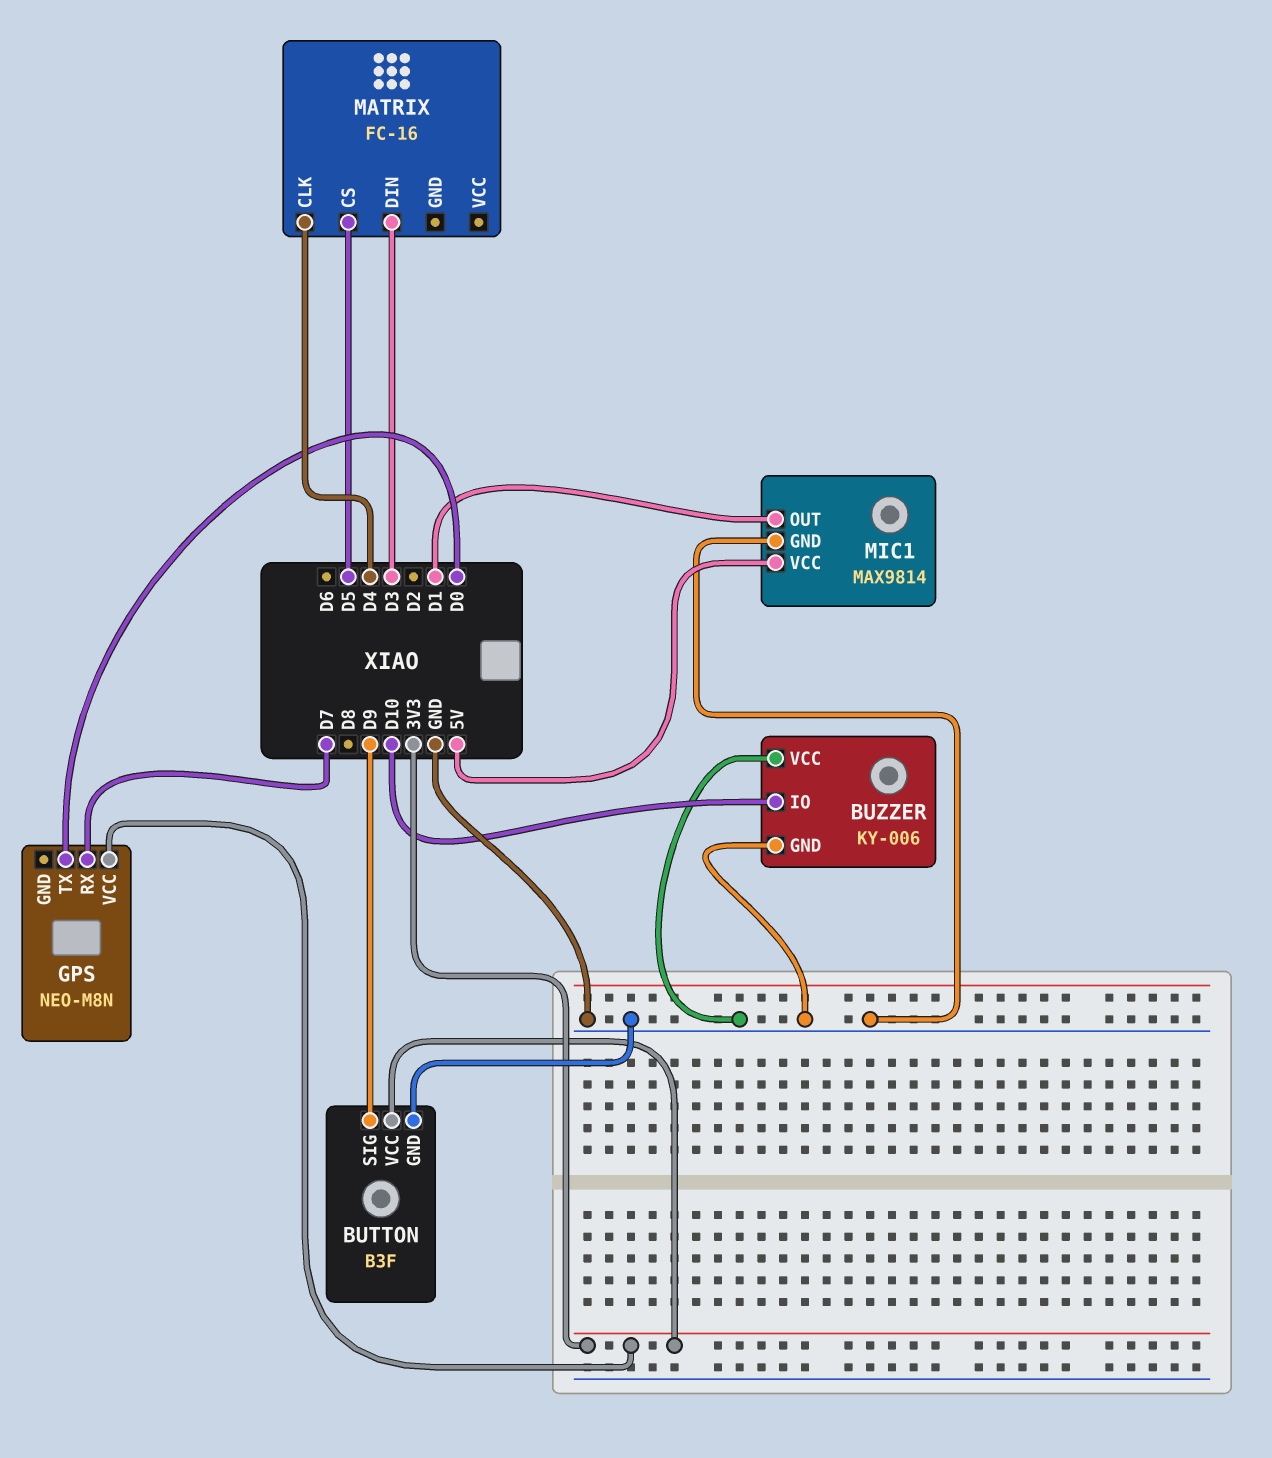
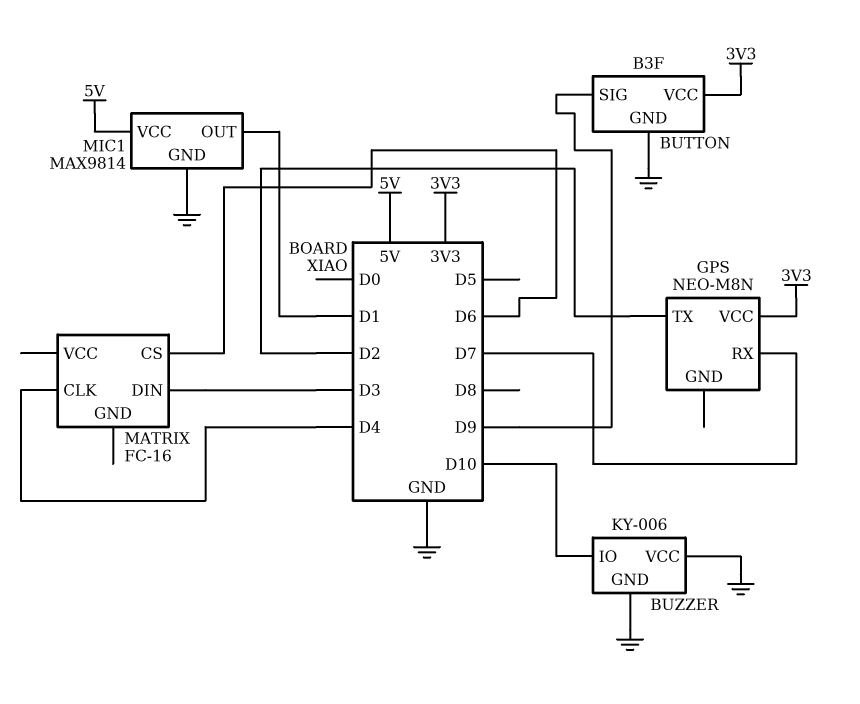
GPS pin TX: D0 -> D2
MATRIX pin CS: D5 -> D6

